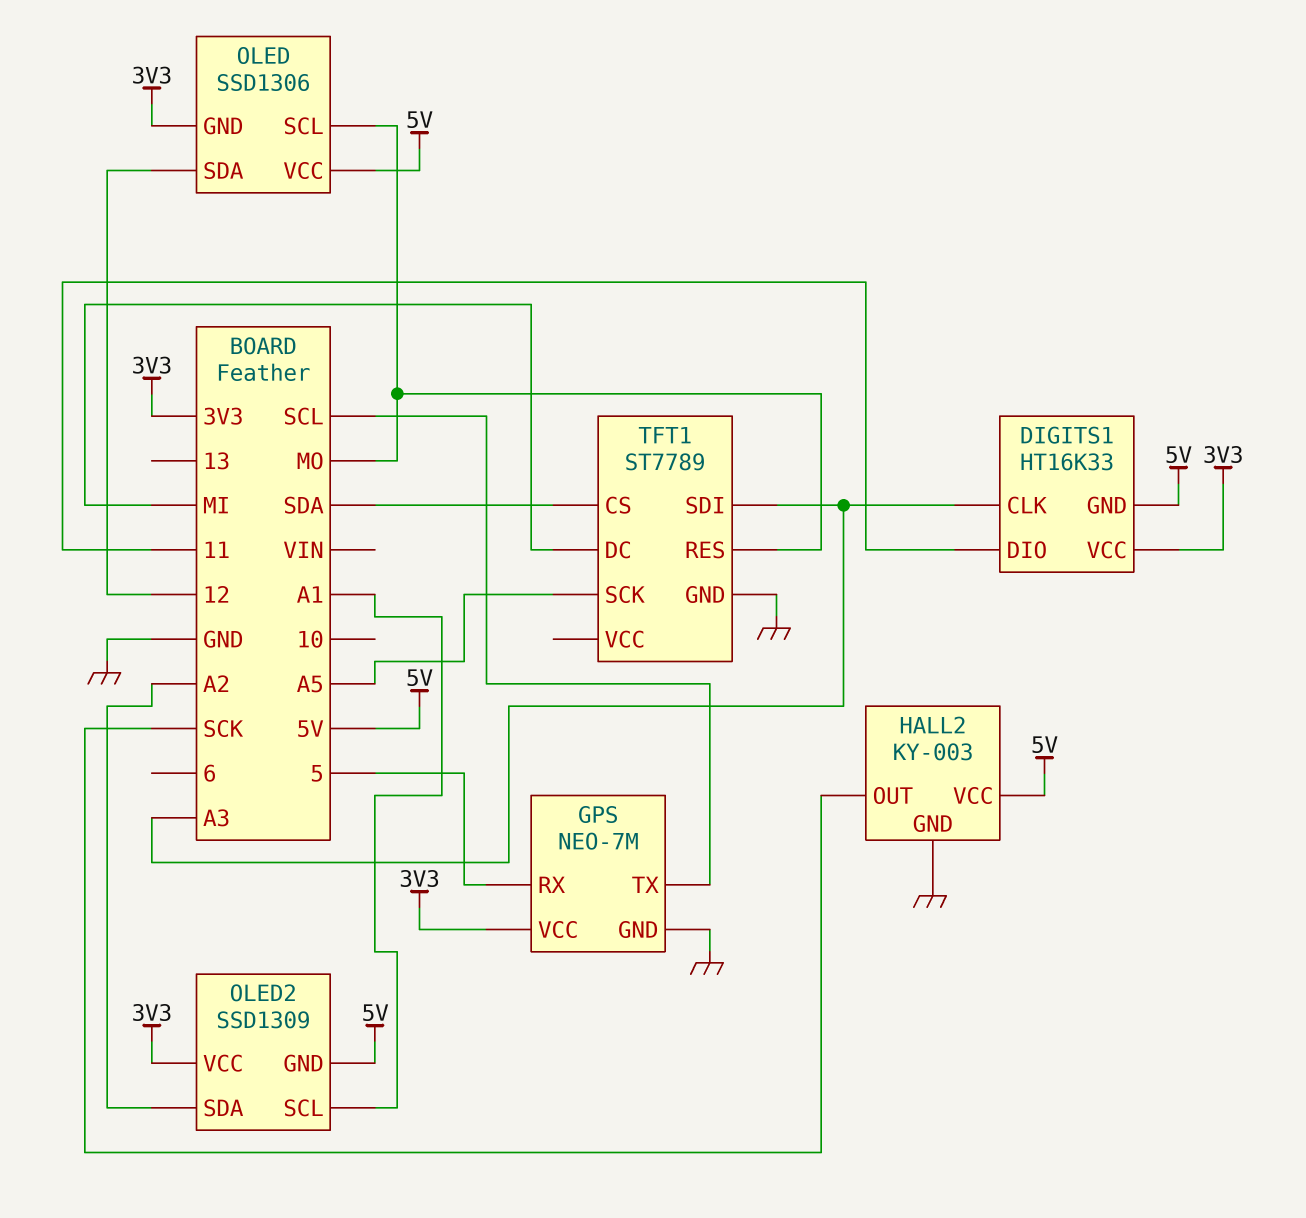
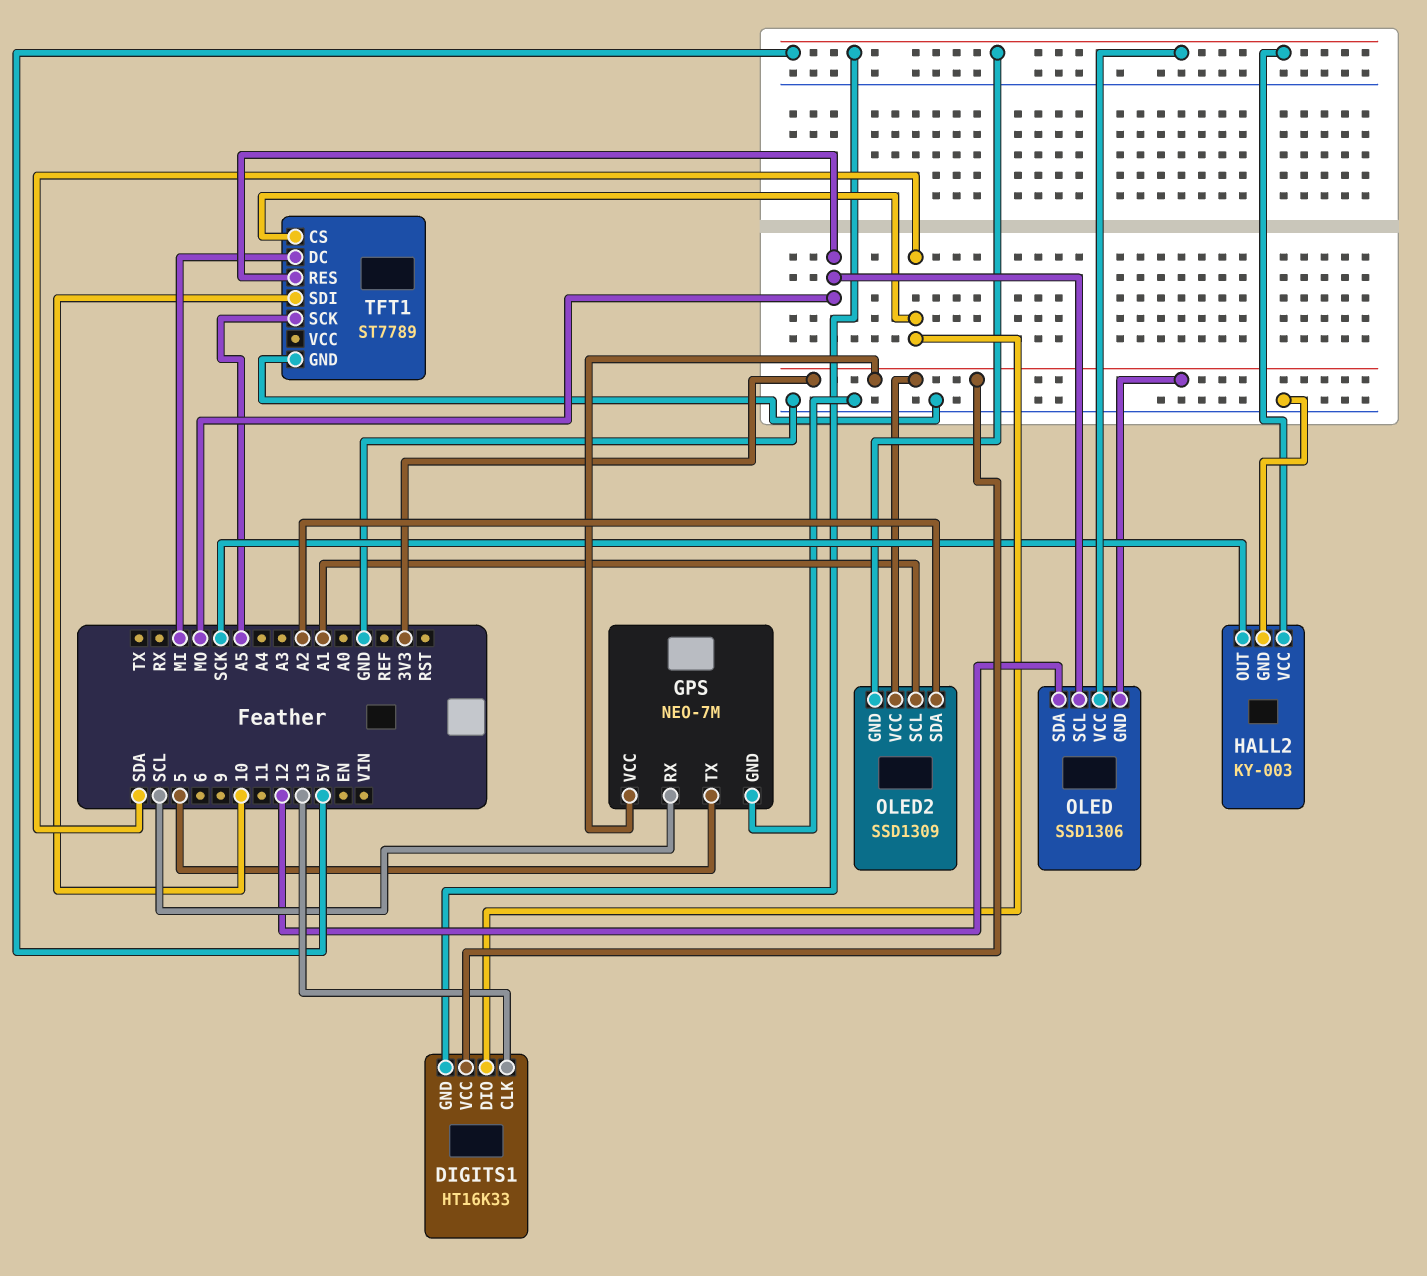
DIGITS1 pin CLK: A3 -> 13
DIGITS1 pin DIO: 11 -> SDA
GPS pin RX: 5 -> SCL
GPS pin TX: SCL -> 5
TFT1 pin SDI: A3 -> 10

